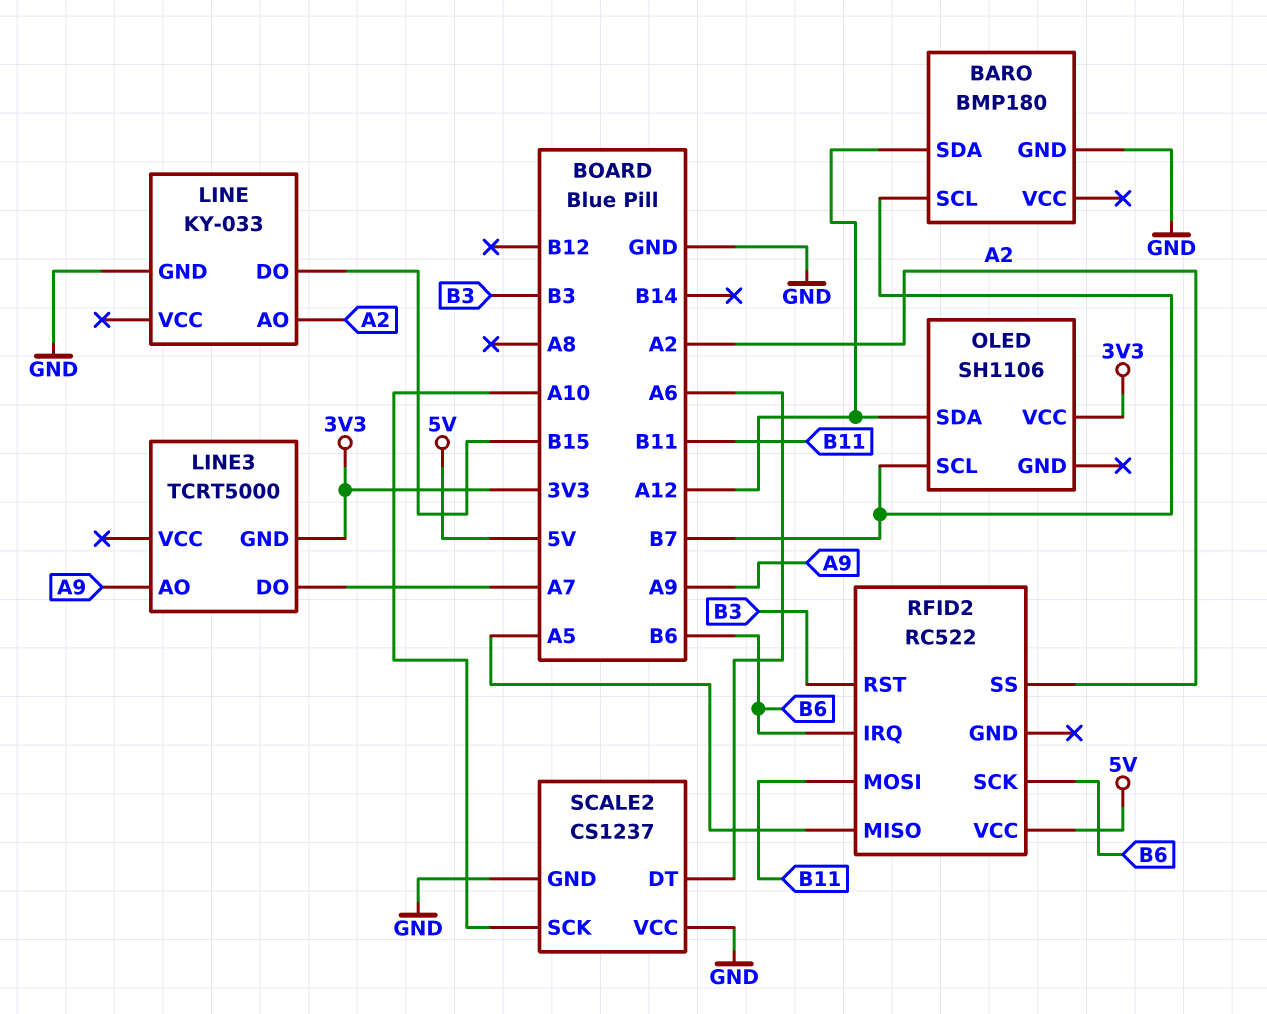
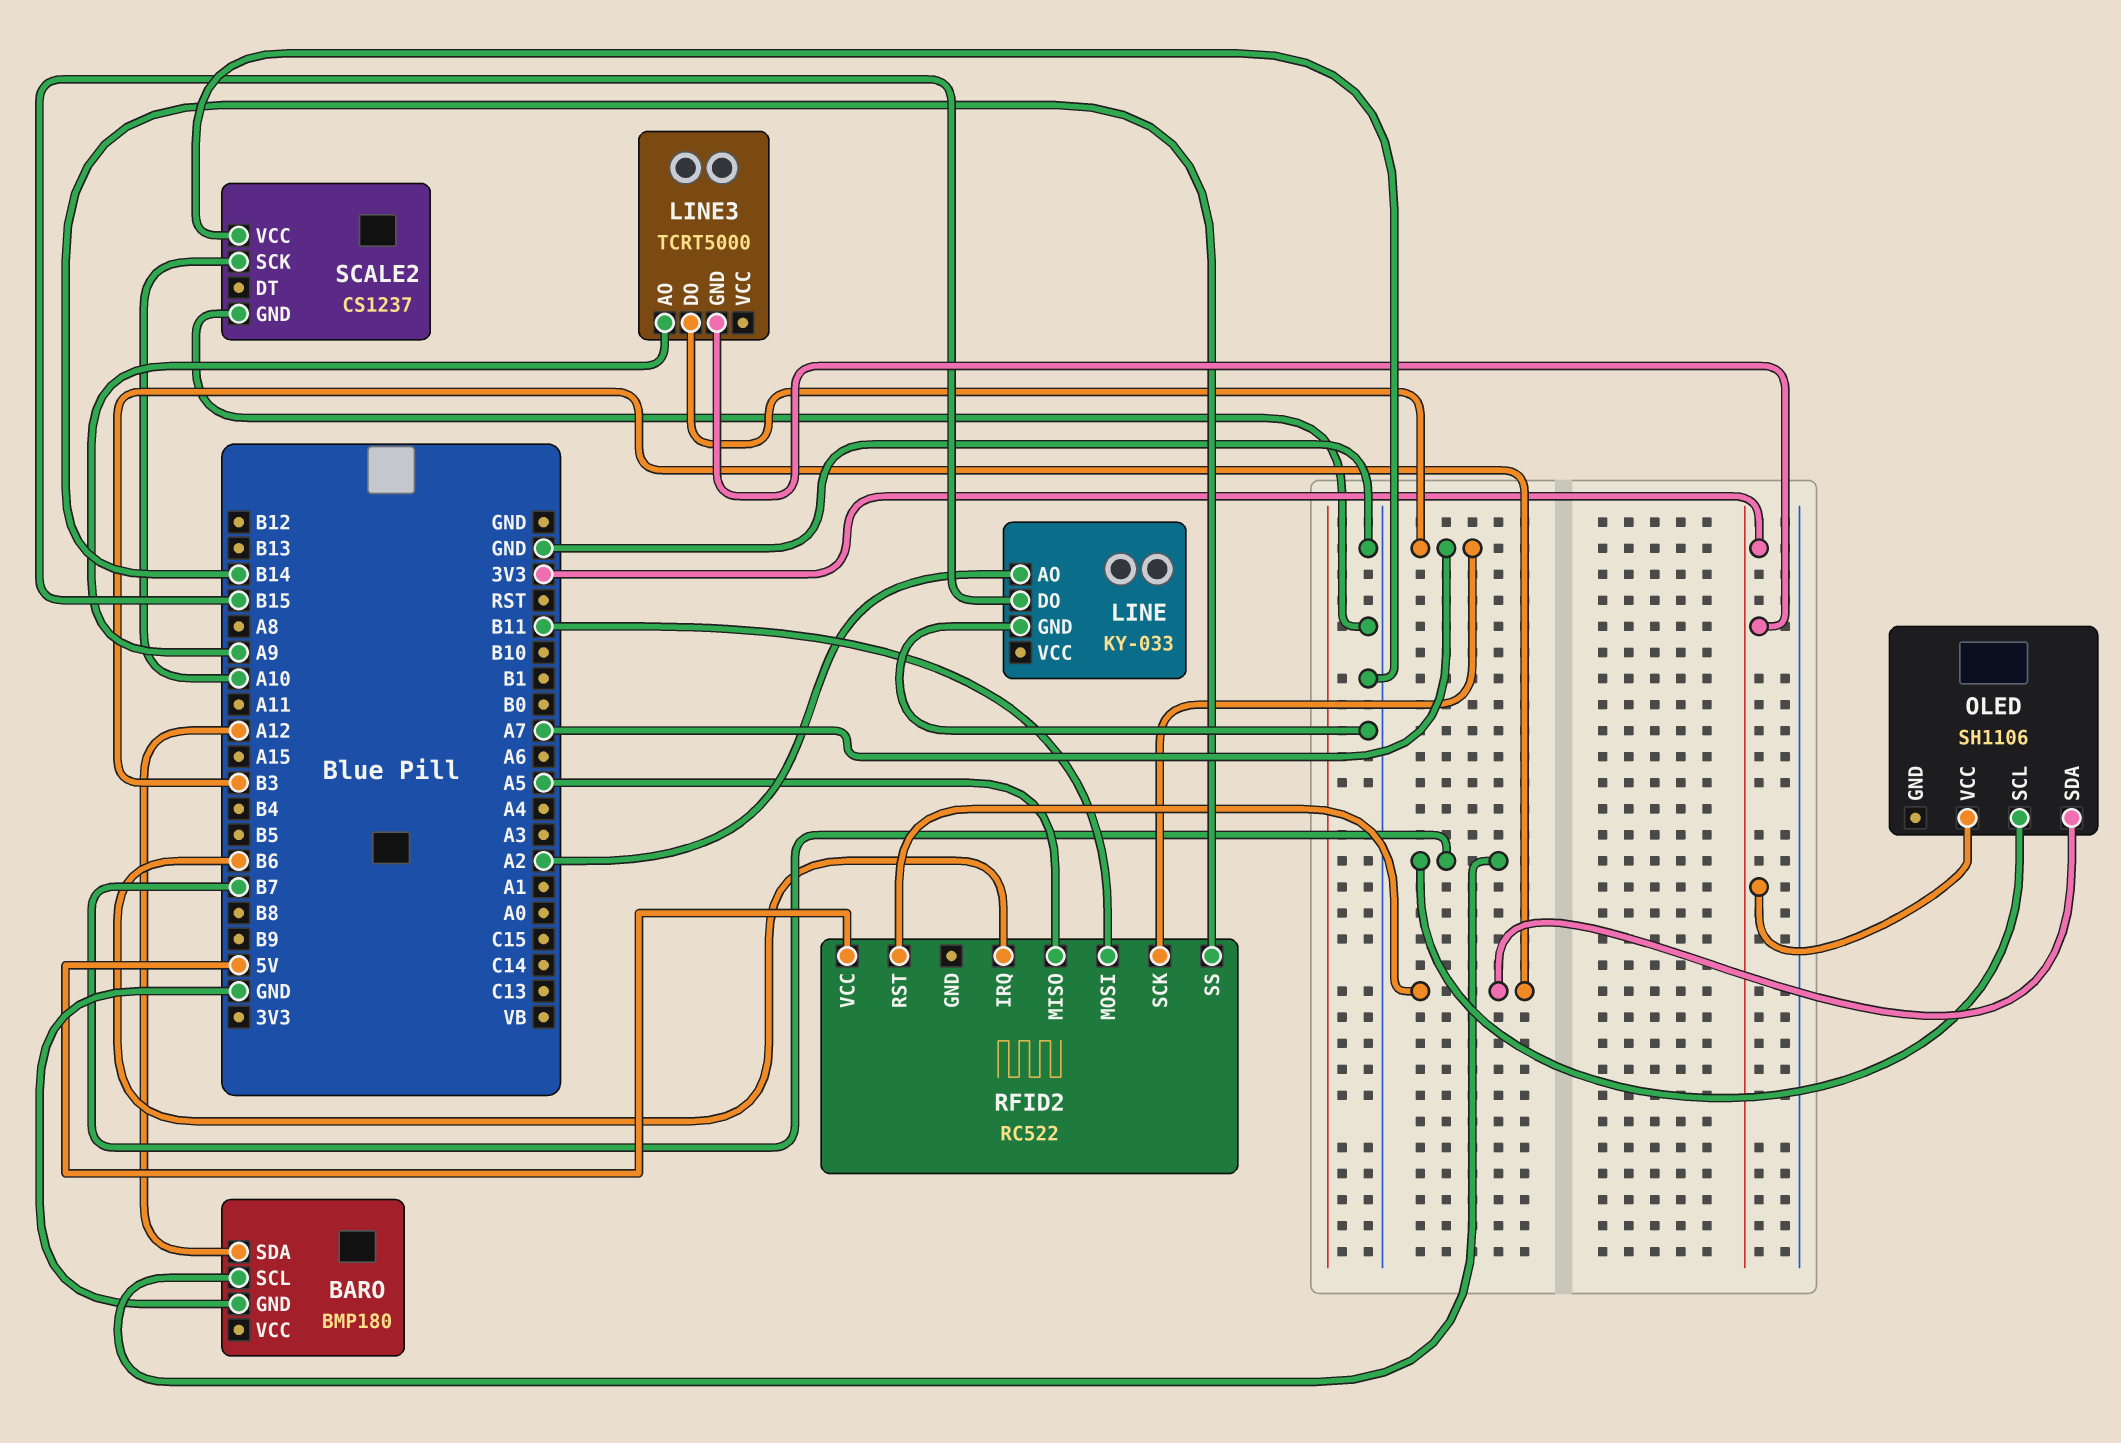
OLED pin SDA: A12 -> B3
RFID2 pin SCK: B6 -> A7
RFID2 pin SS: A2 -> B14
SCALE2 pin DT: A6 -> none

